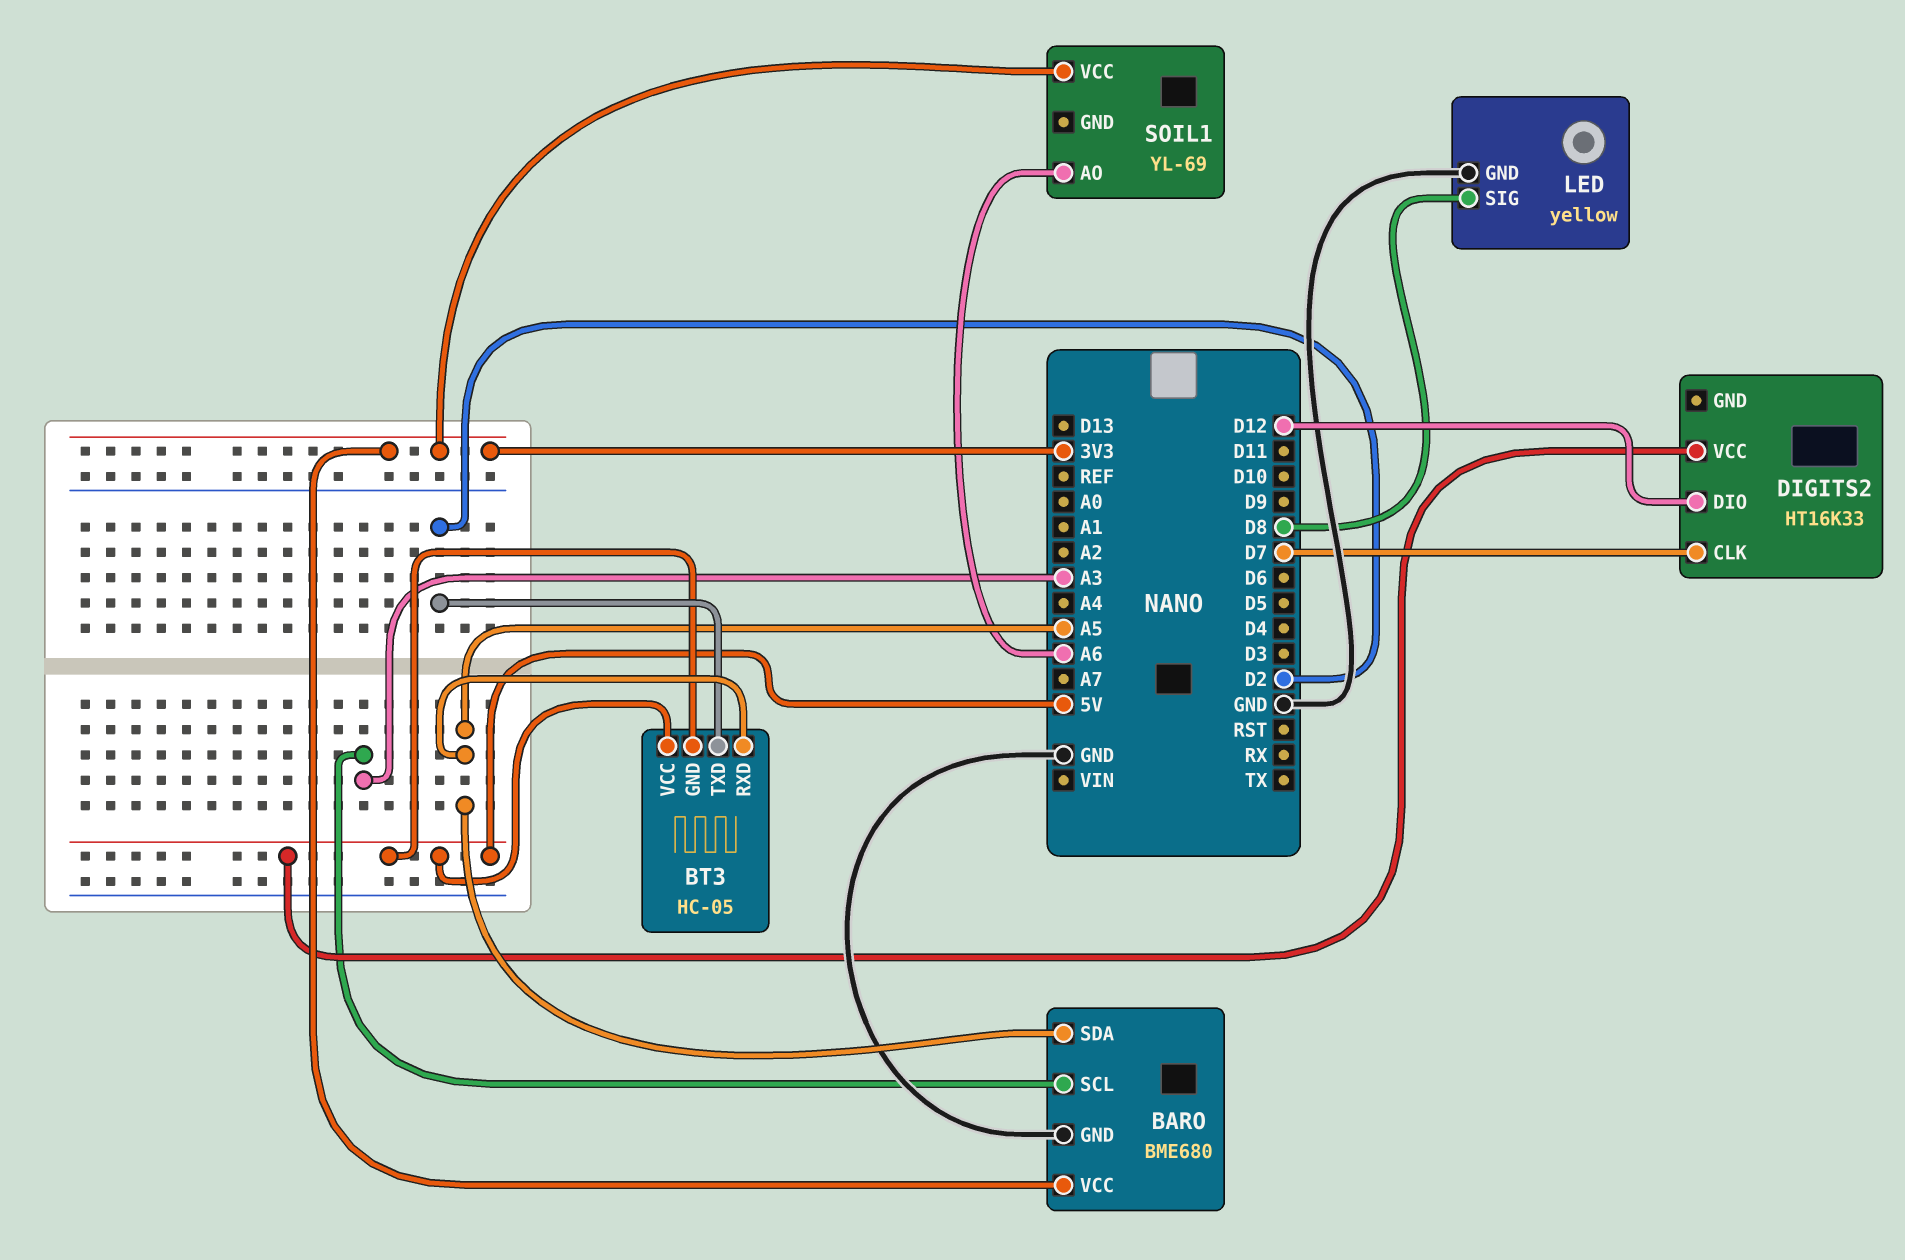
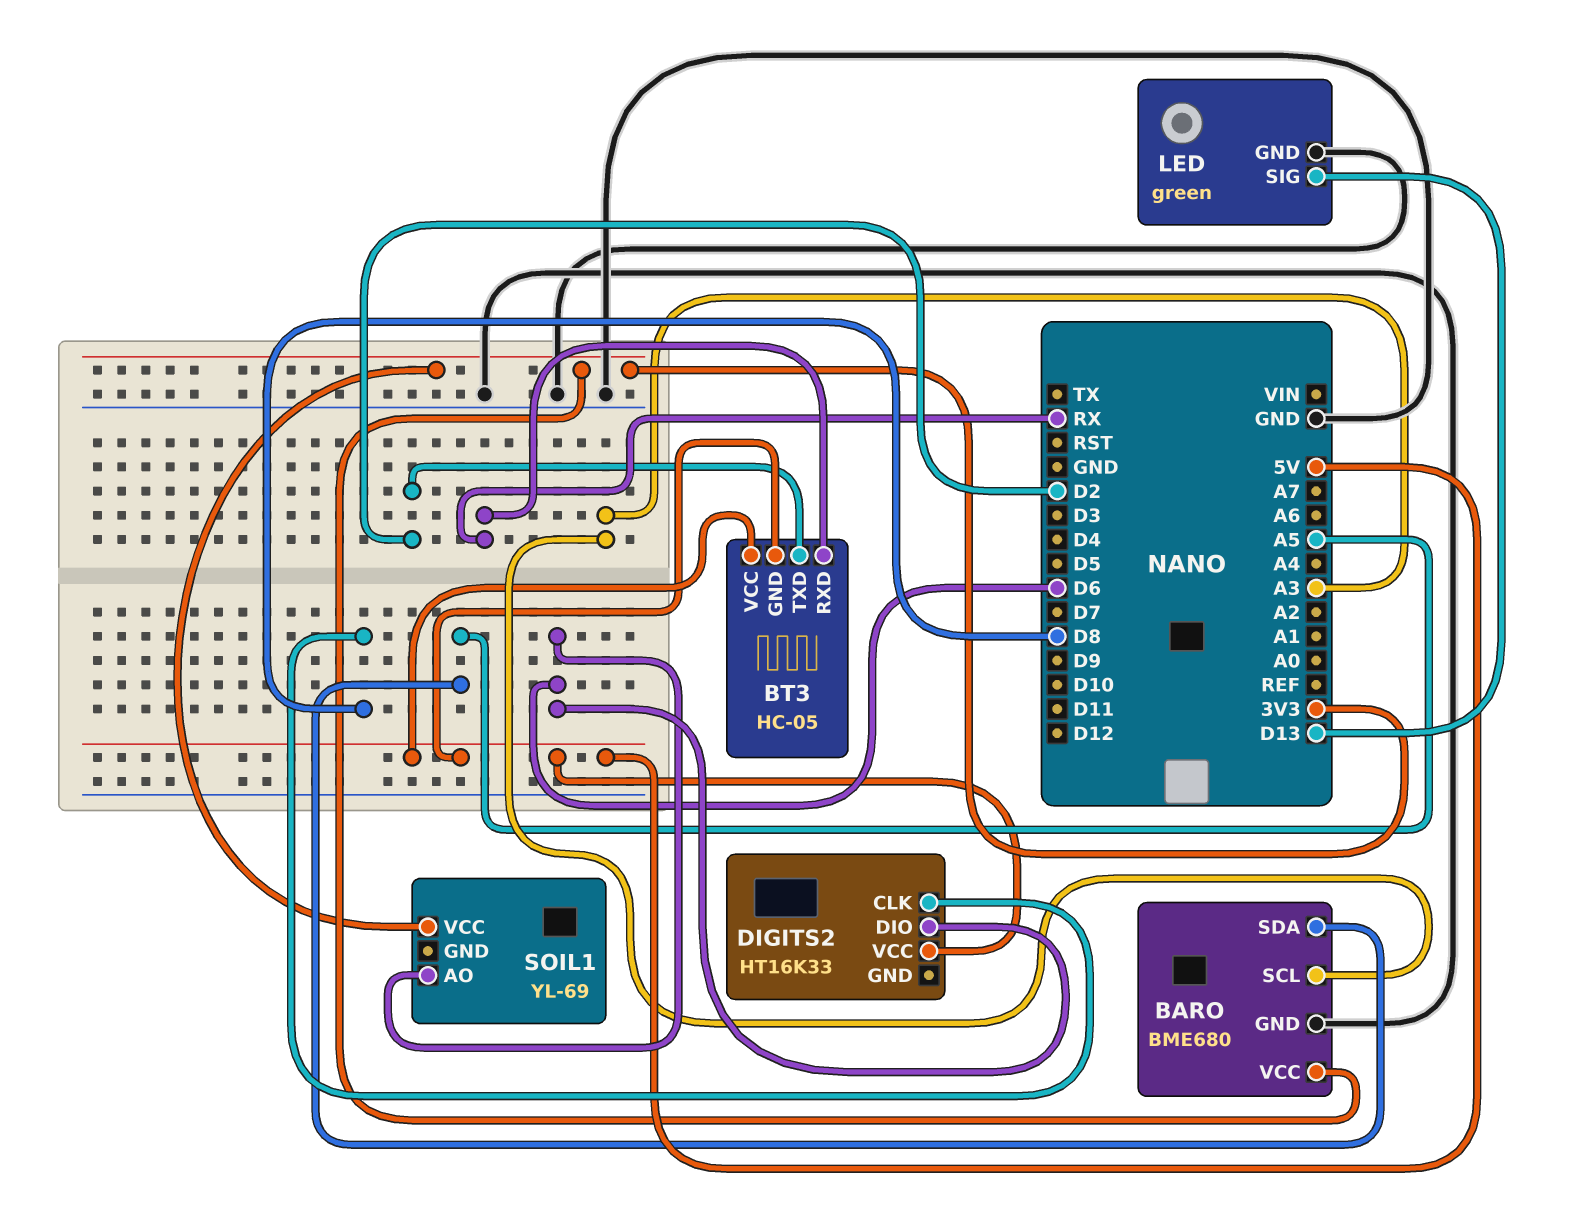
BT3 pin RXD: A5 -> RX
DIGITS2 pin CLK: D7 -> D8
DIGITS2 pin DIO: D12 -> D6
LED: yellow -> green
LED pin SIG: D8 -> D13
SOIL1 pin AO: A6 -> D6

